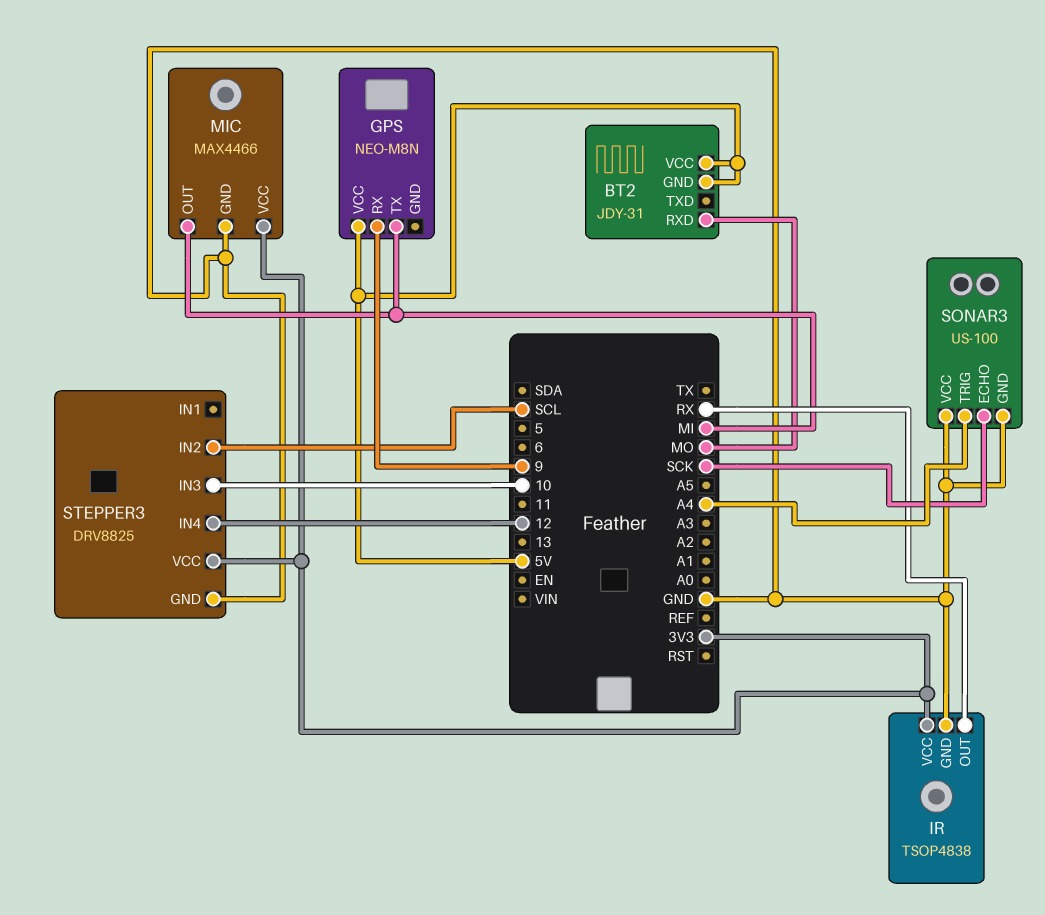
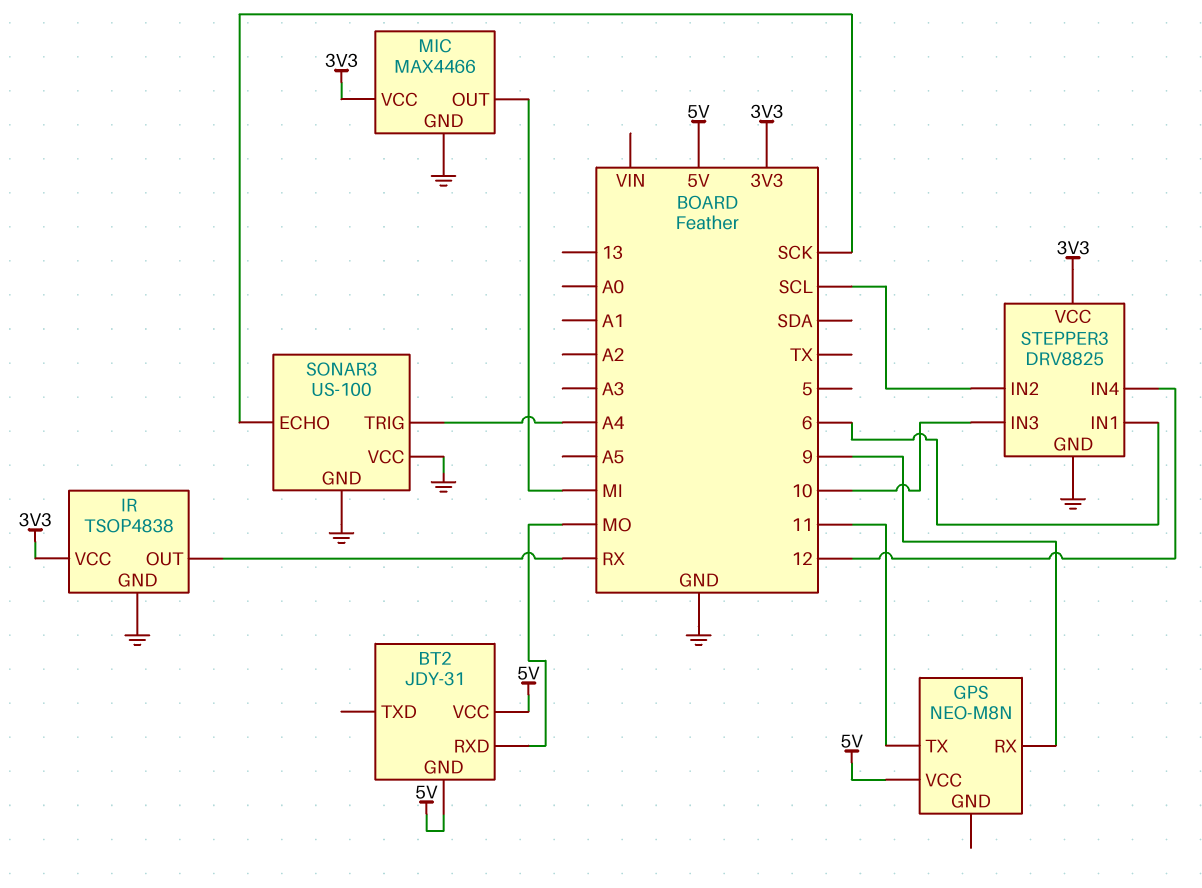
GPS pin TX: MI -> 11
STEPPER3 pin IN1: none -> 6

